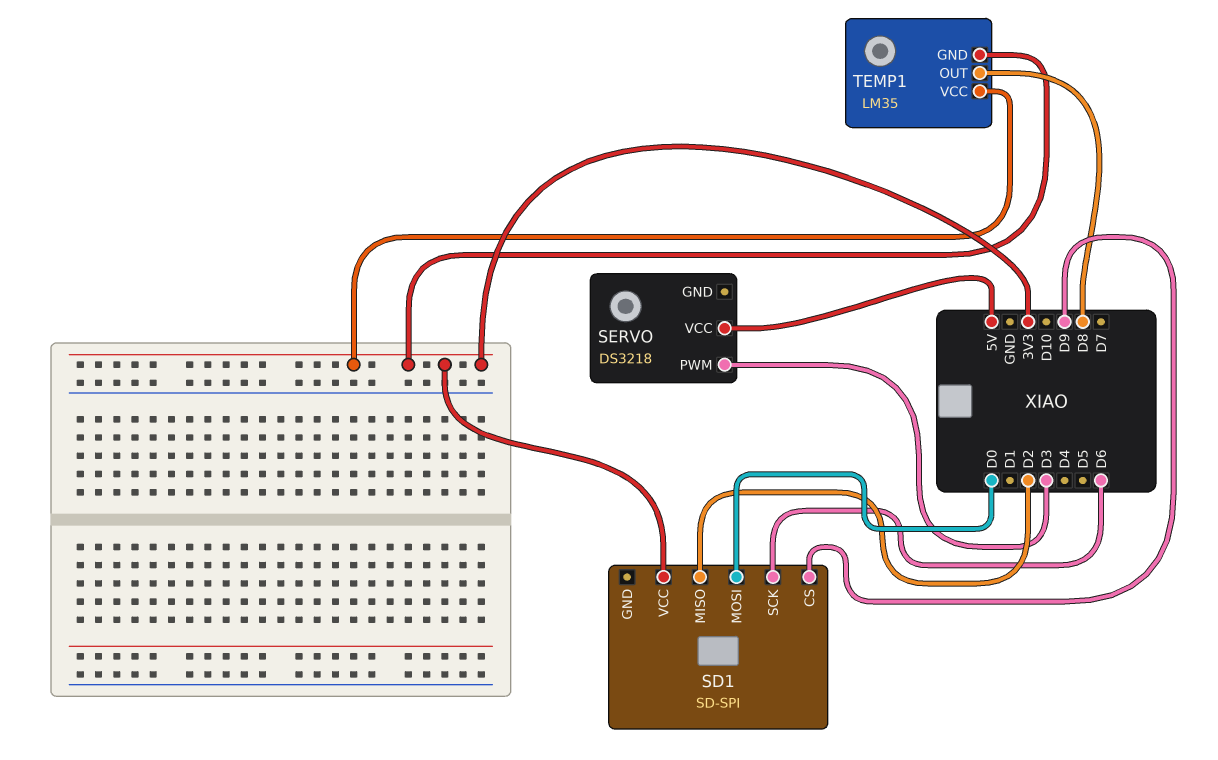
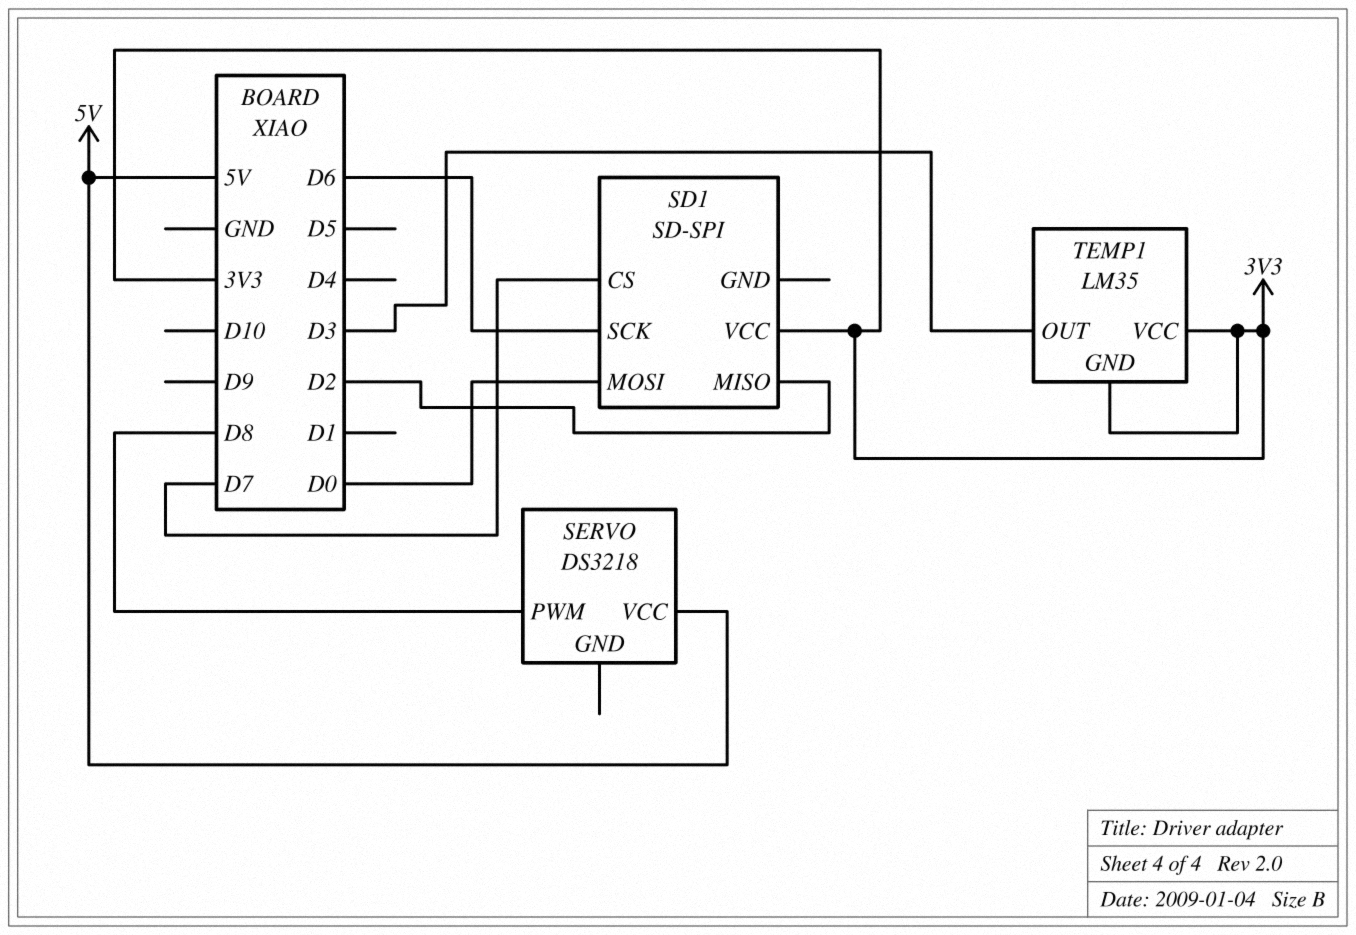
SD1 pin CS: D9 -> D7
SERVO pin PWM: D3 -> D8
TEMP1 pin OUT: D8 -> D3

